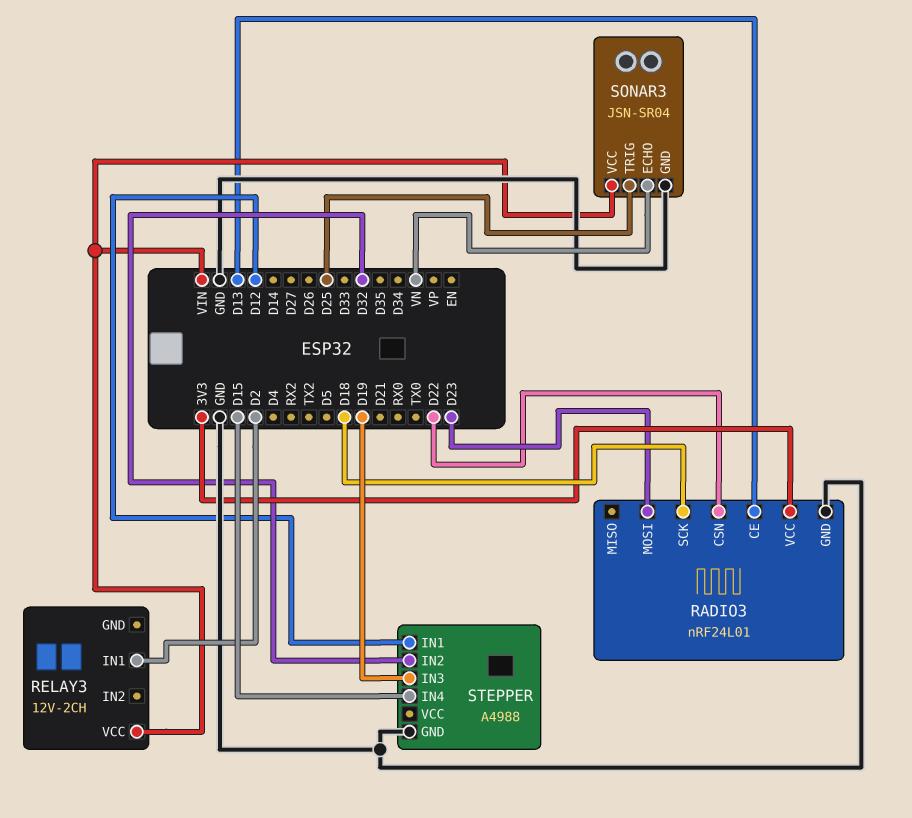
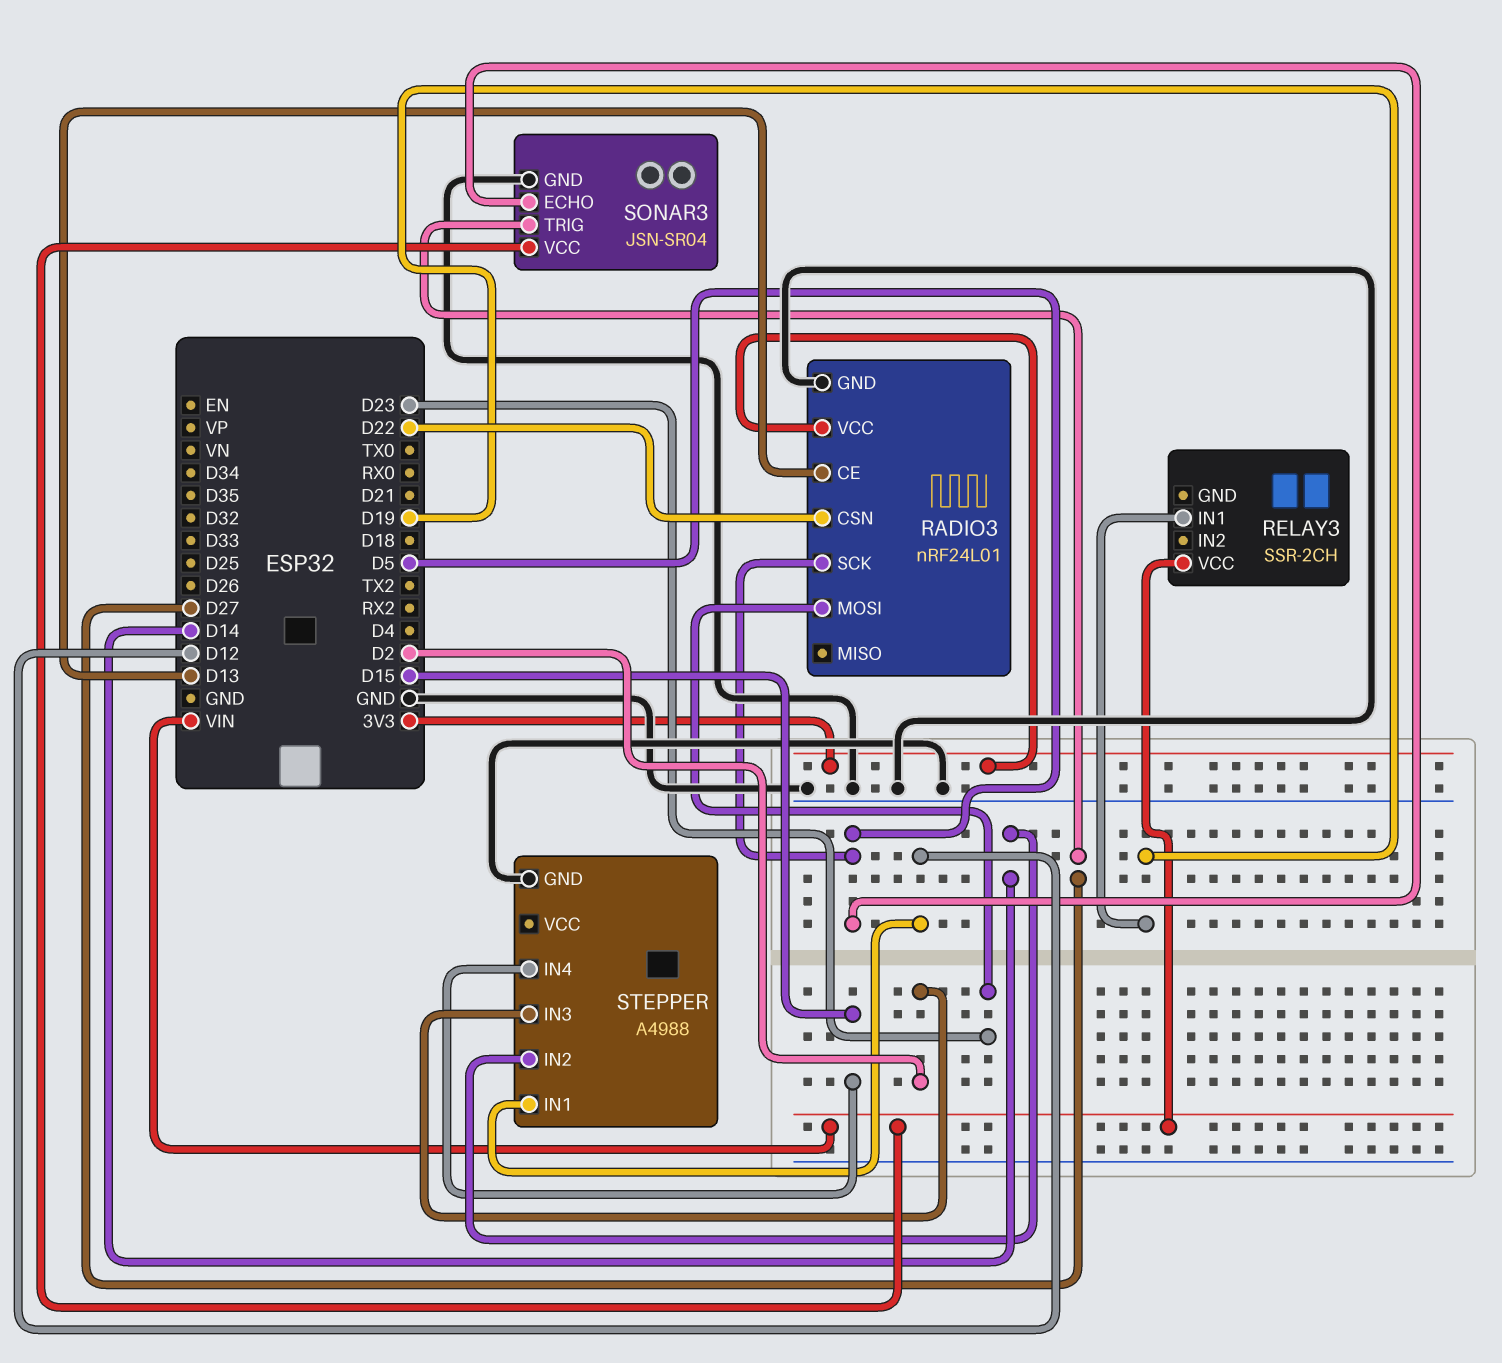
RADIO3 pin SCK: D18 -> D5
RELAY3: 12V-2CH -> SSR-2CH
RELAY3 pin IN1: D2 -> D19
SONAR3 pin ECHO: VN -> D5
SONAR3 pin TRIG: D25 -> D27
STEPPER pin IN2: D32 -> D14
STEPPER pin IN3: D19 -> D2

